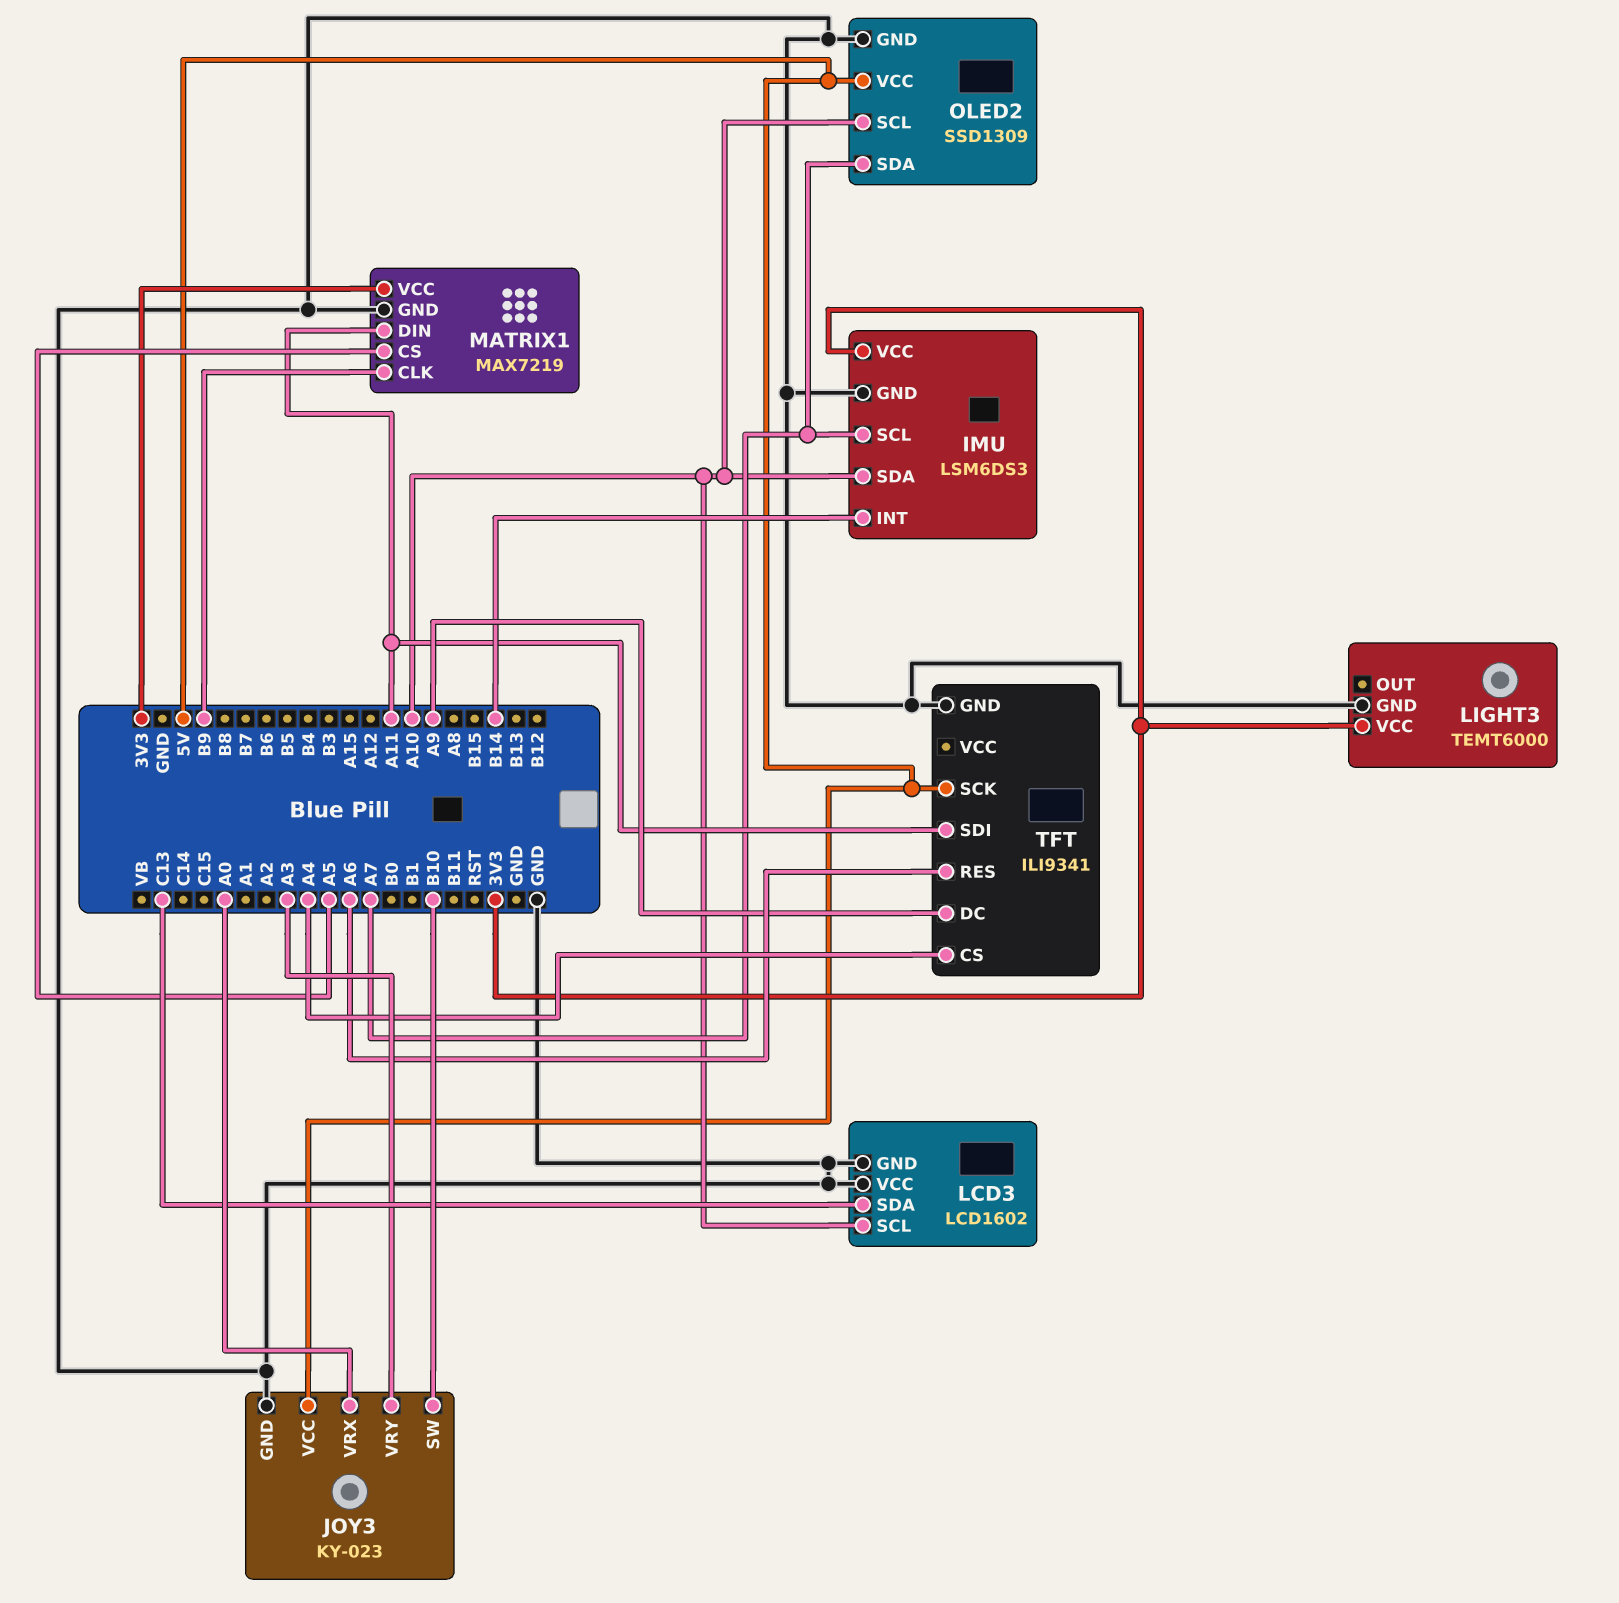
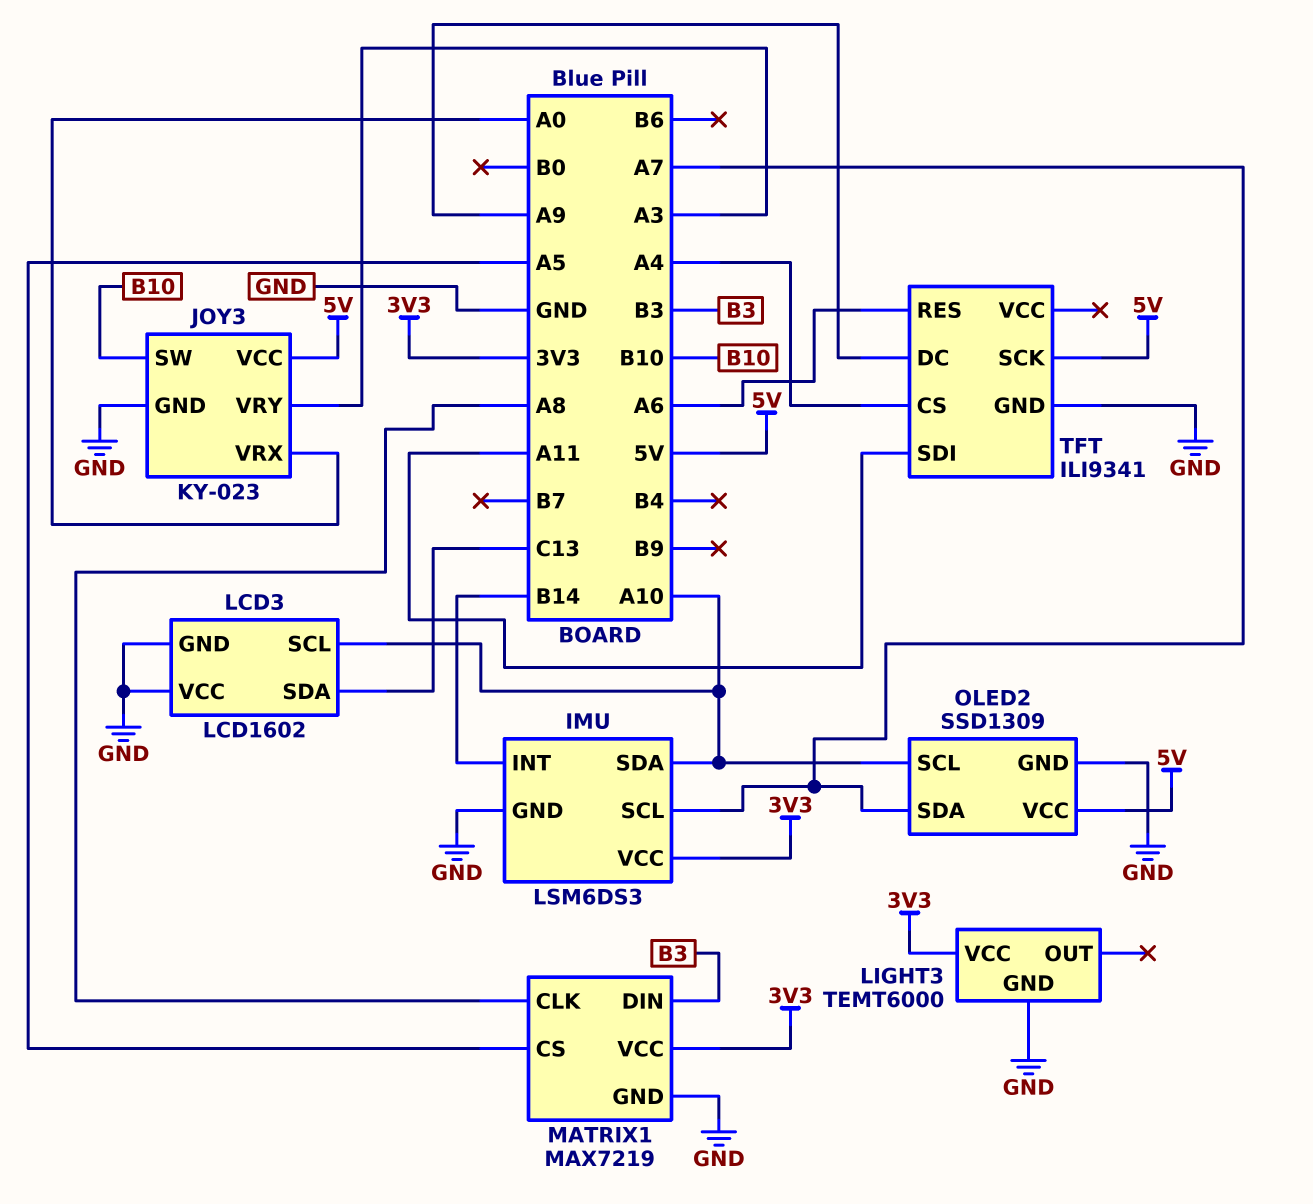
MATRIX1 pin CLK: B9 -> A8
MATRIX1 pin DIN: A11 -> B3

